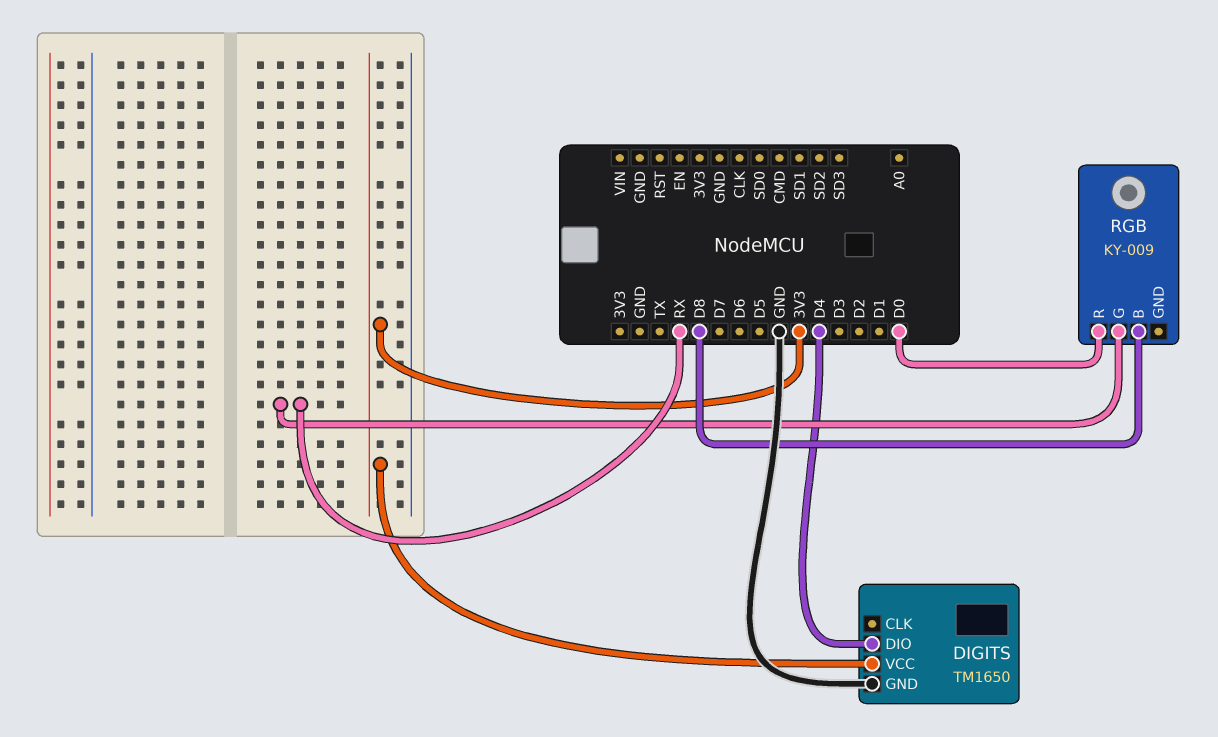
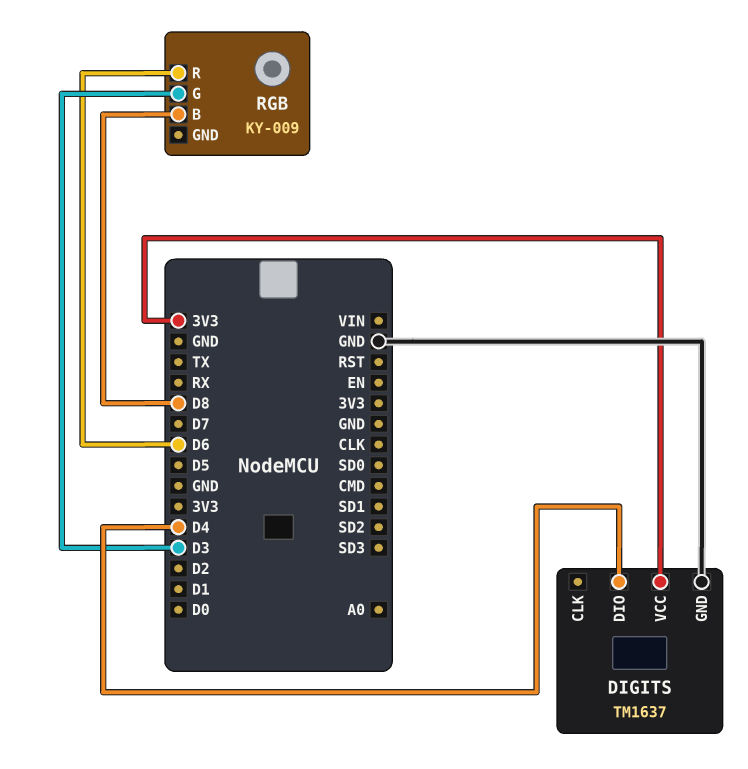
DIGITS: TM1650 -> TM1637
RGB pin G: RX -> D3
RGB pin R: D0 -> D6

